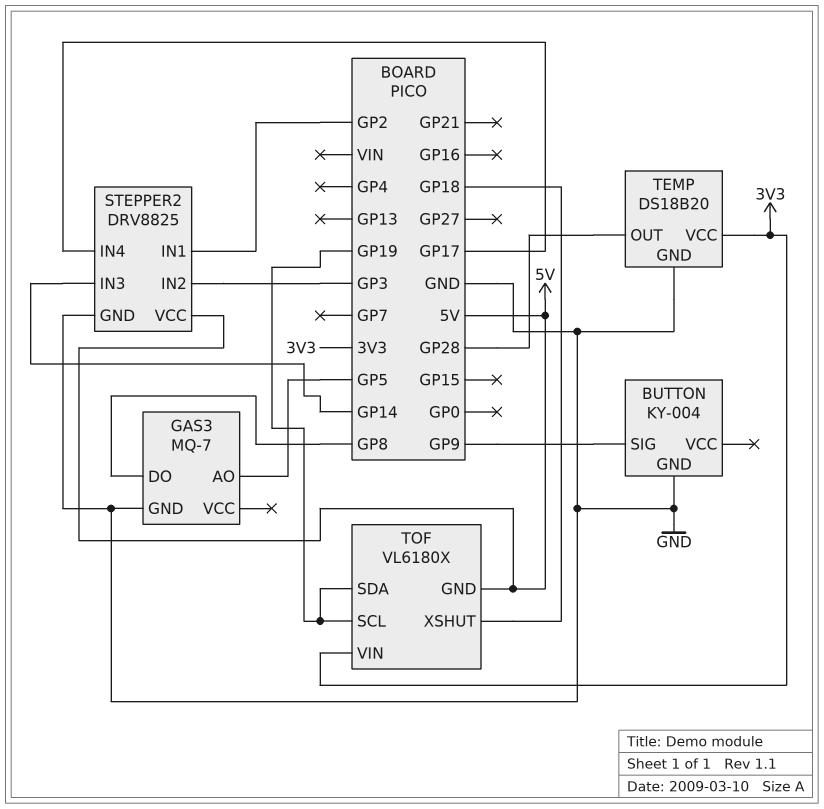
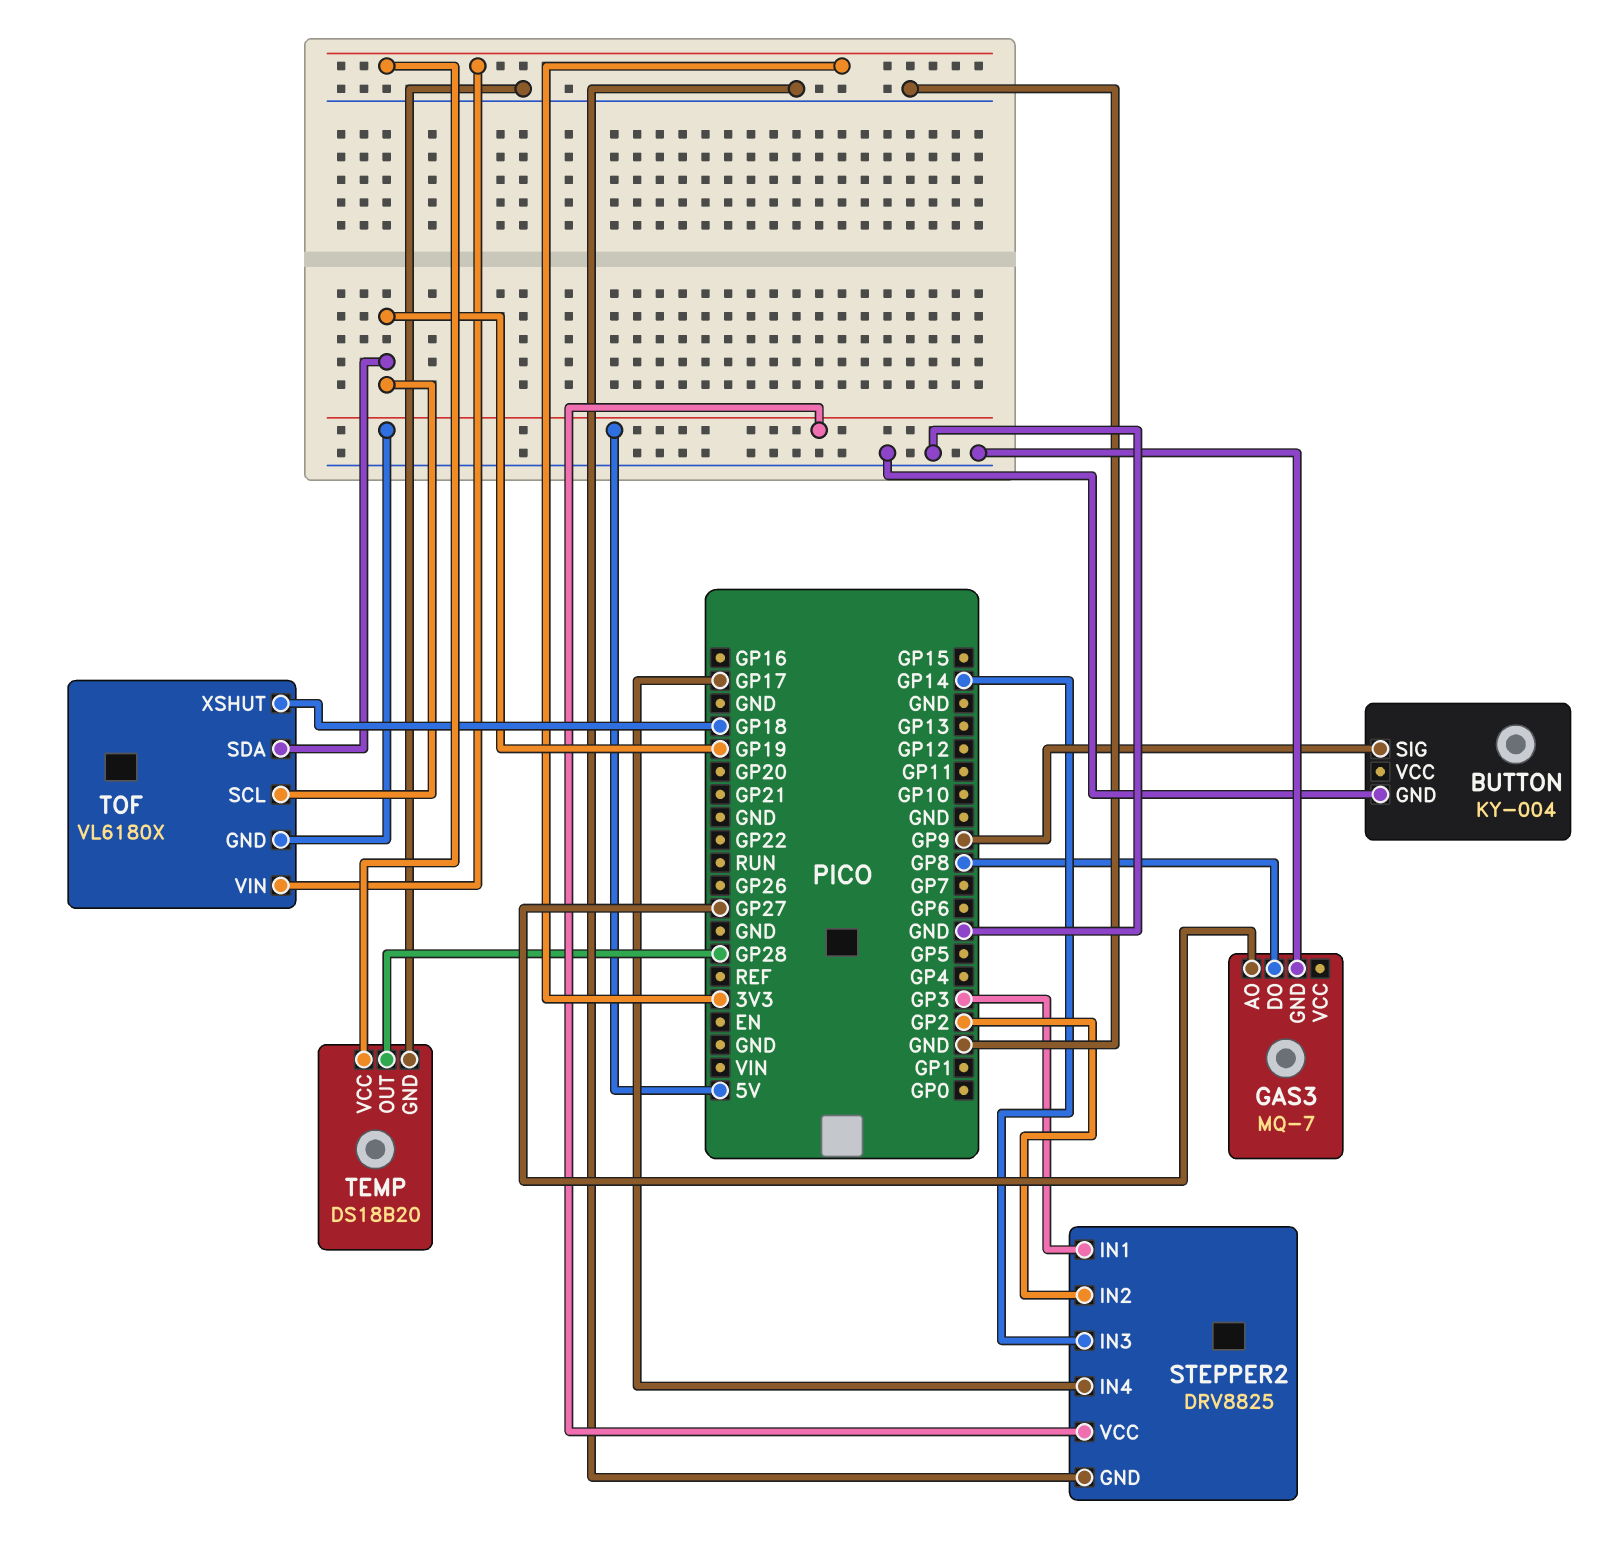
GAS3 pin AO: GP5 -> GP27
STEPPER2 pin IN1: GP2 -> GP3
STEPPER2 pin IN2: GP3 -> GP2

